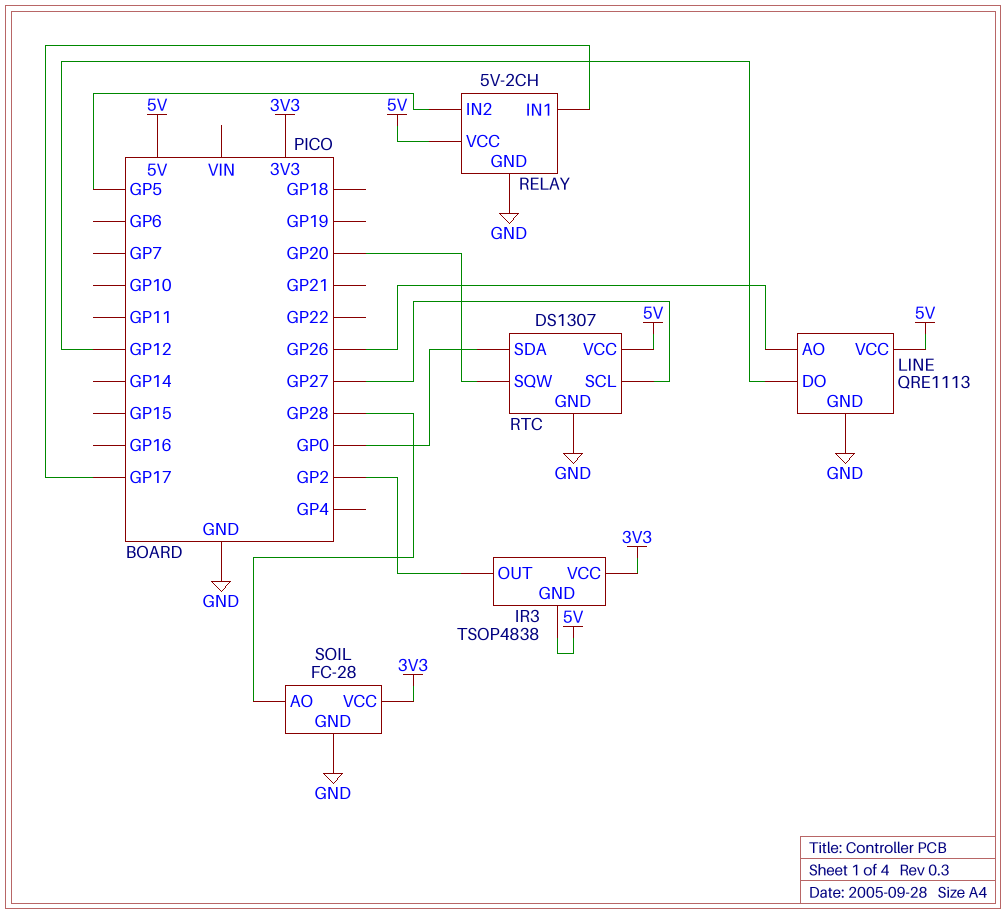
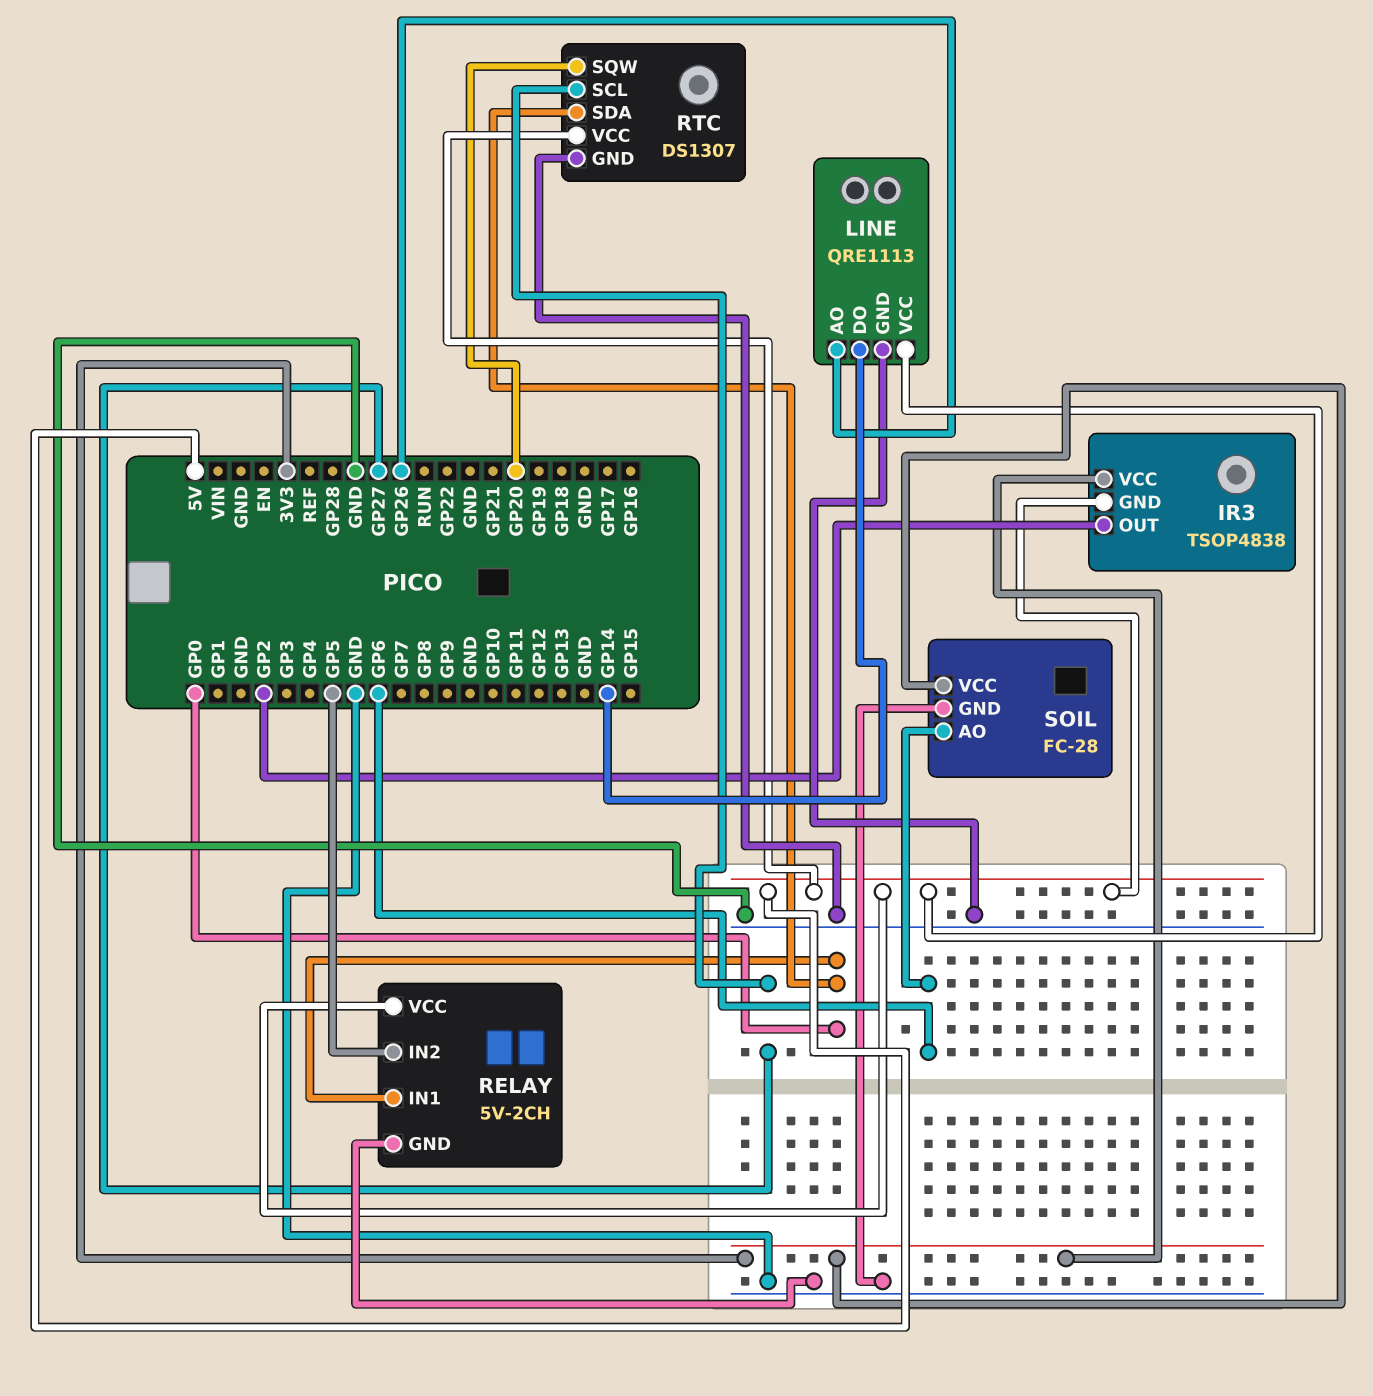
LINE pin DO: GP12 -> GP14
RELAY pin IN1: GP17 -> GP0
SOIL pin AO: GP28 -> GP6

